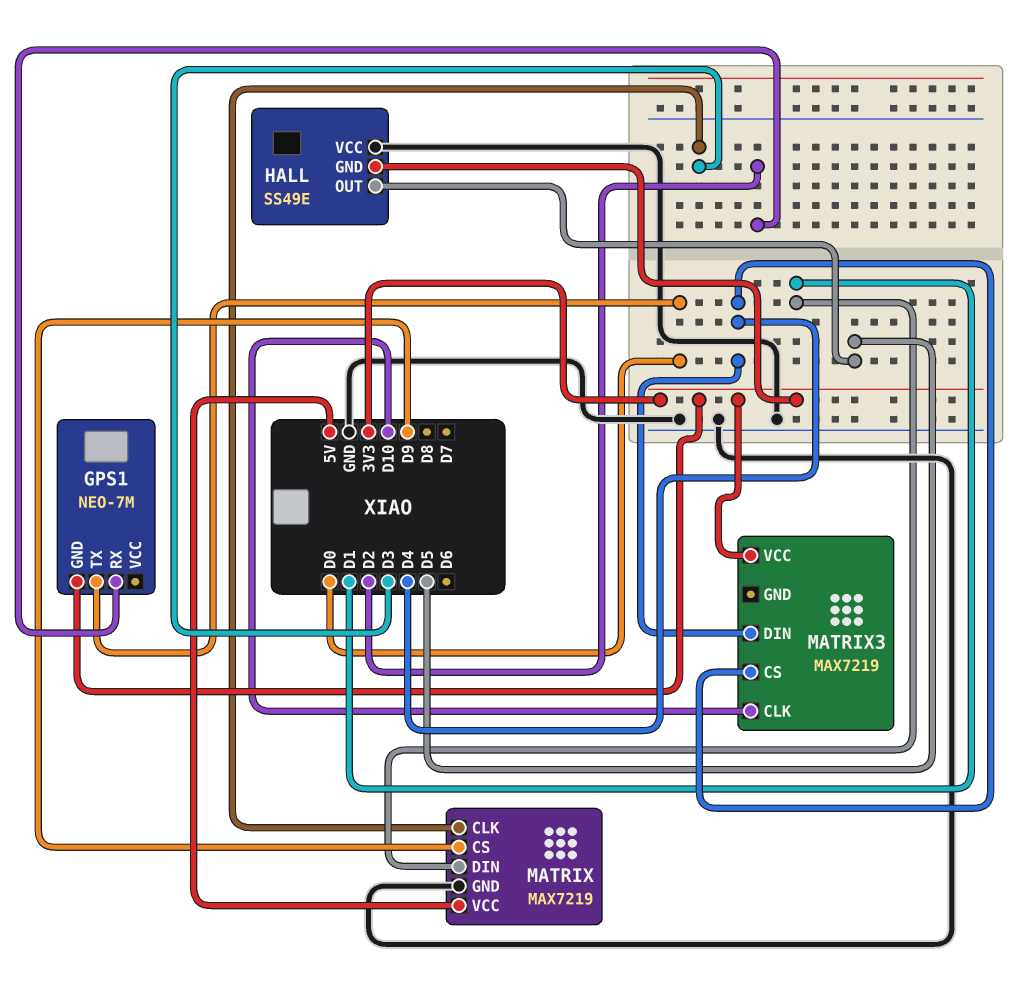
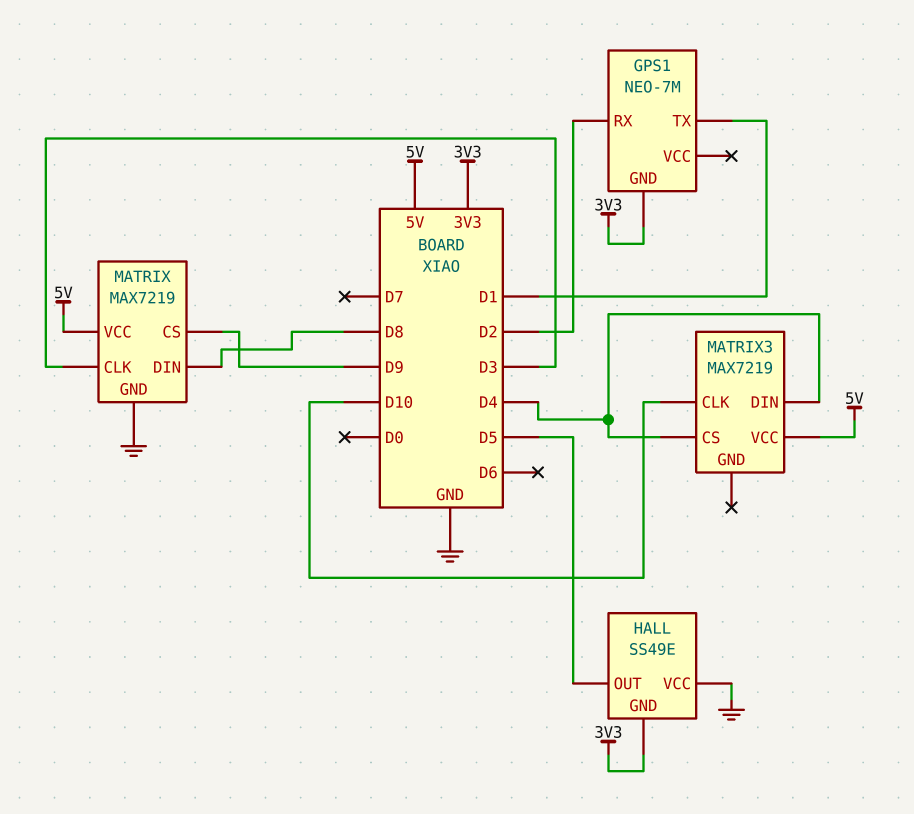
GPS1 pin TX: D0 -> D1
MATRIX pin DIN: D1 -> D8
MATRIX3 pin VCC: 3V3 -> 5V

